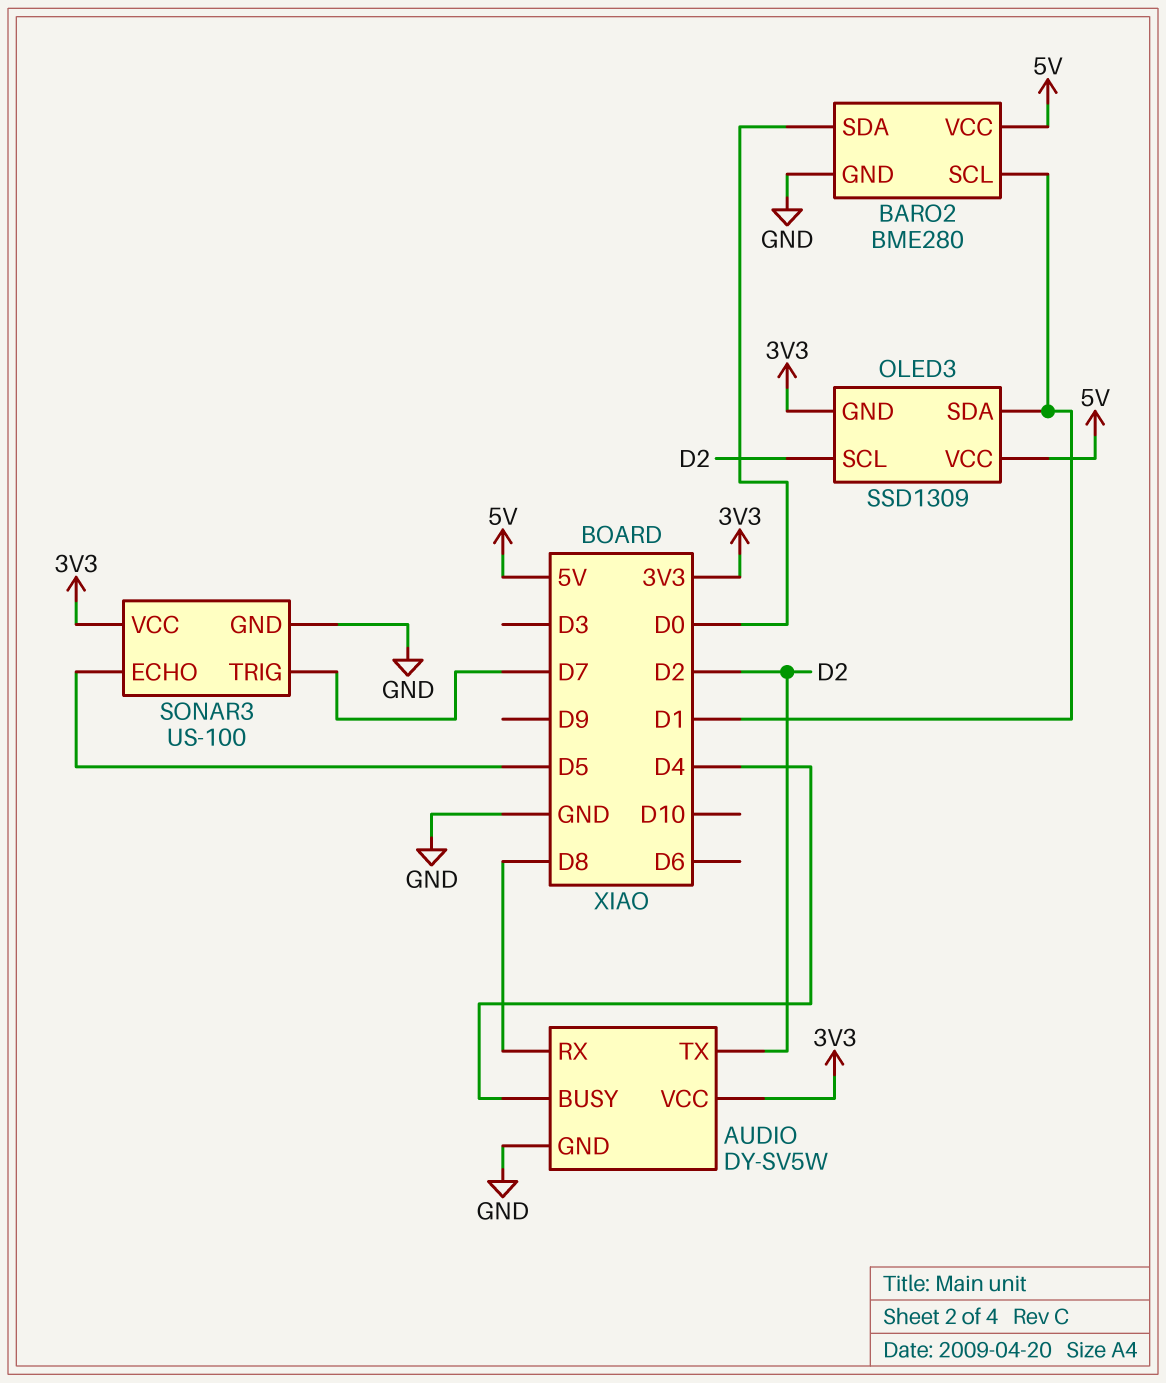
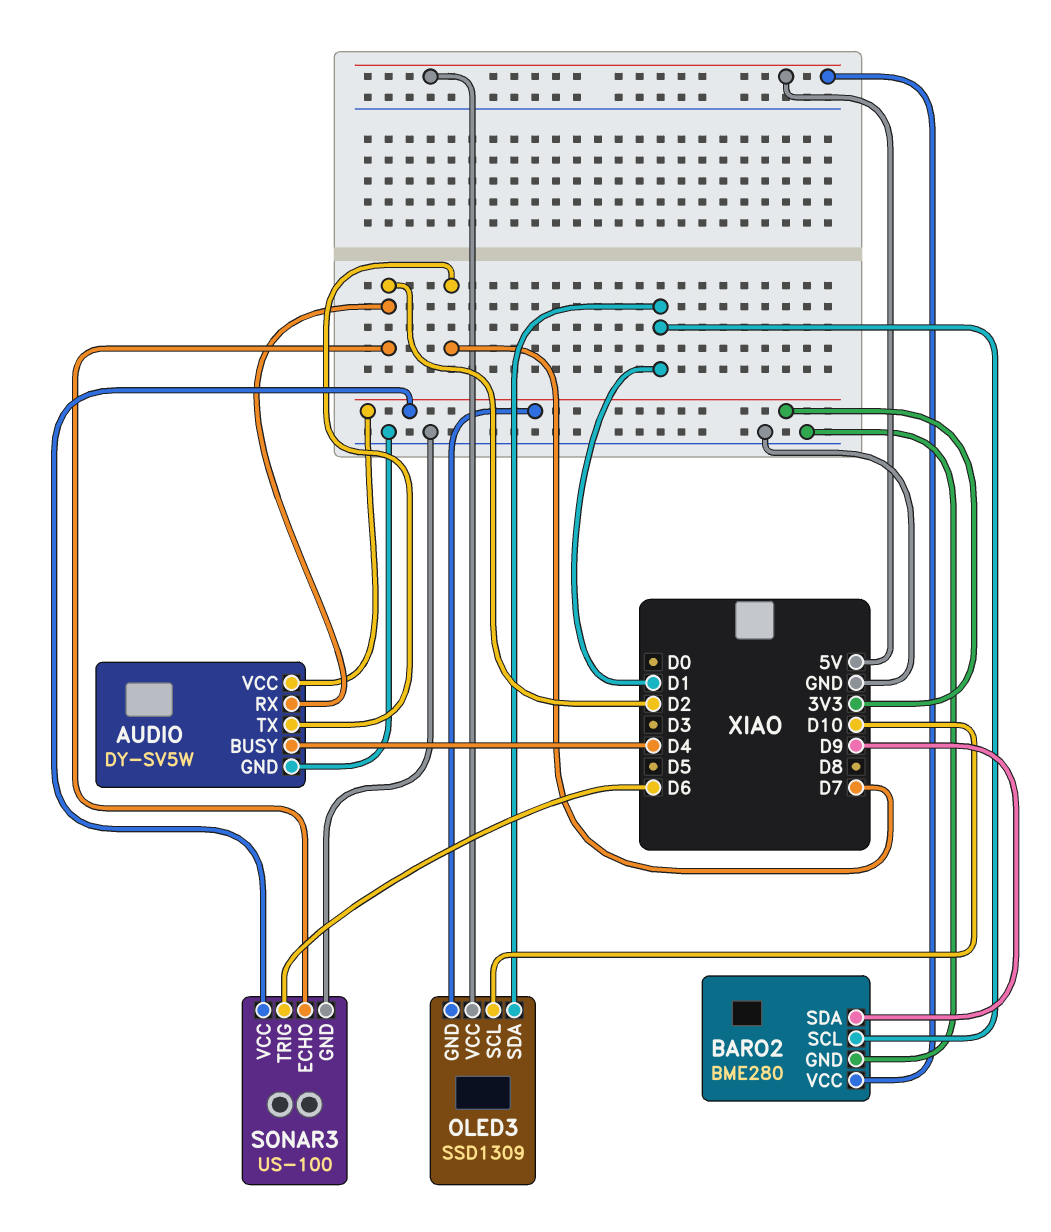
AUDIO pin RX: D8 -> D2
AUDIO pin TX: D2 -> D7
BARO2 pin SDA: D0 -> D9
OLED3 pin SCL: D2 -> D10
SONAR3 pin ECHO: D5 -> D2
SONAR3 pin TRIG: D7 -> D6

